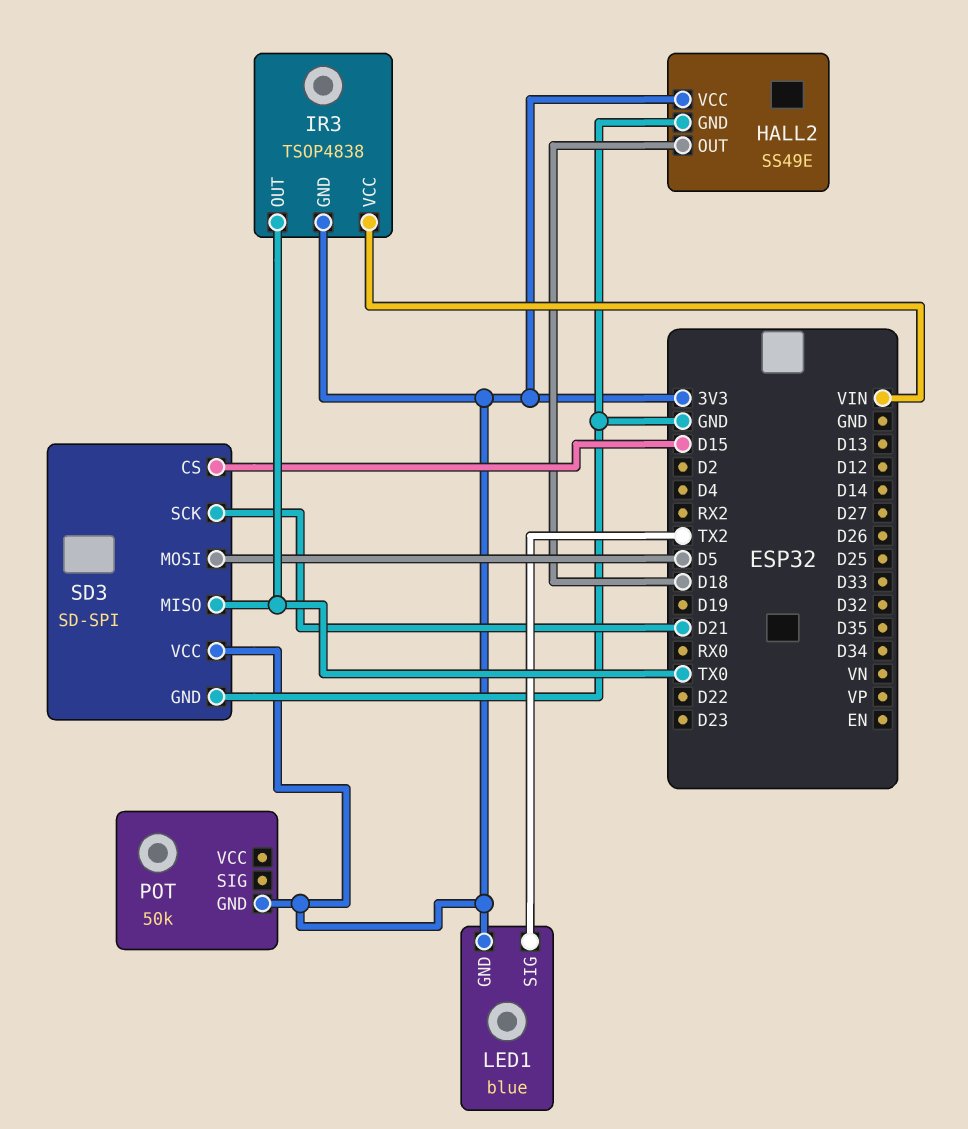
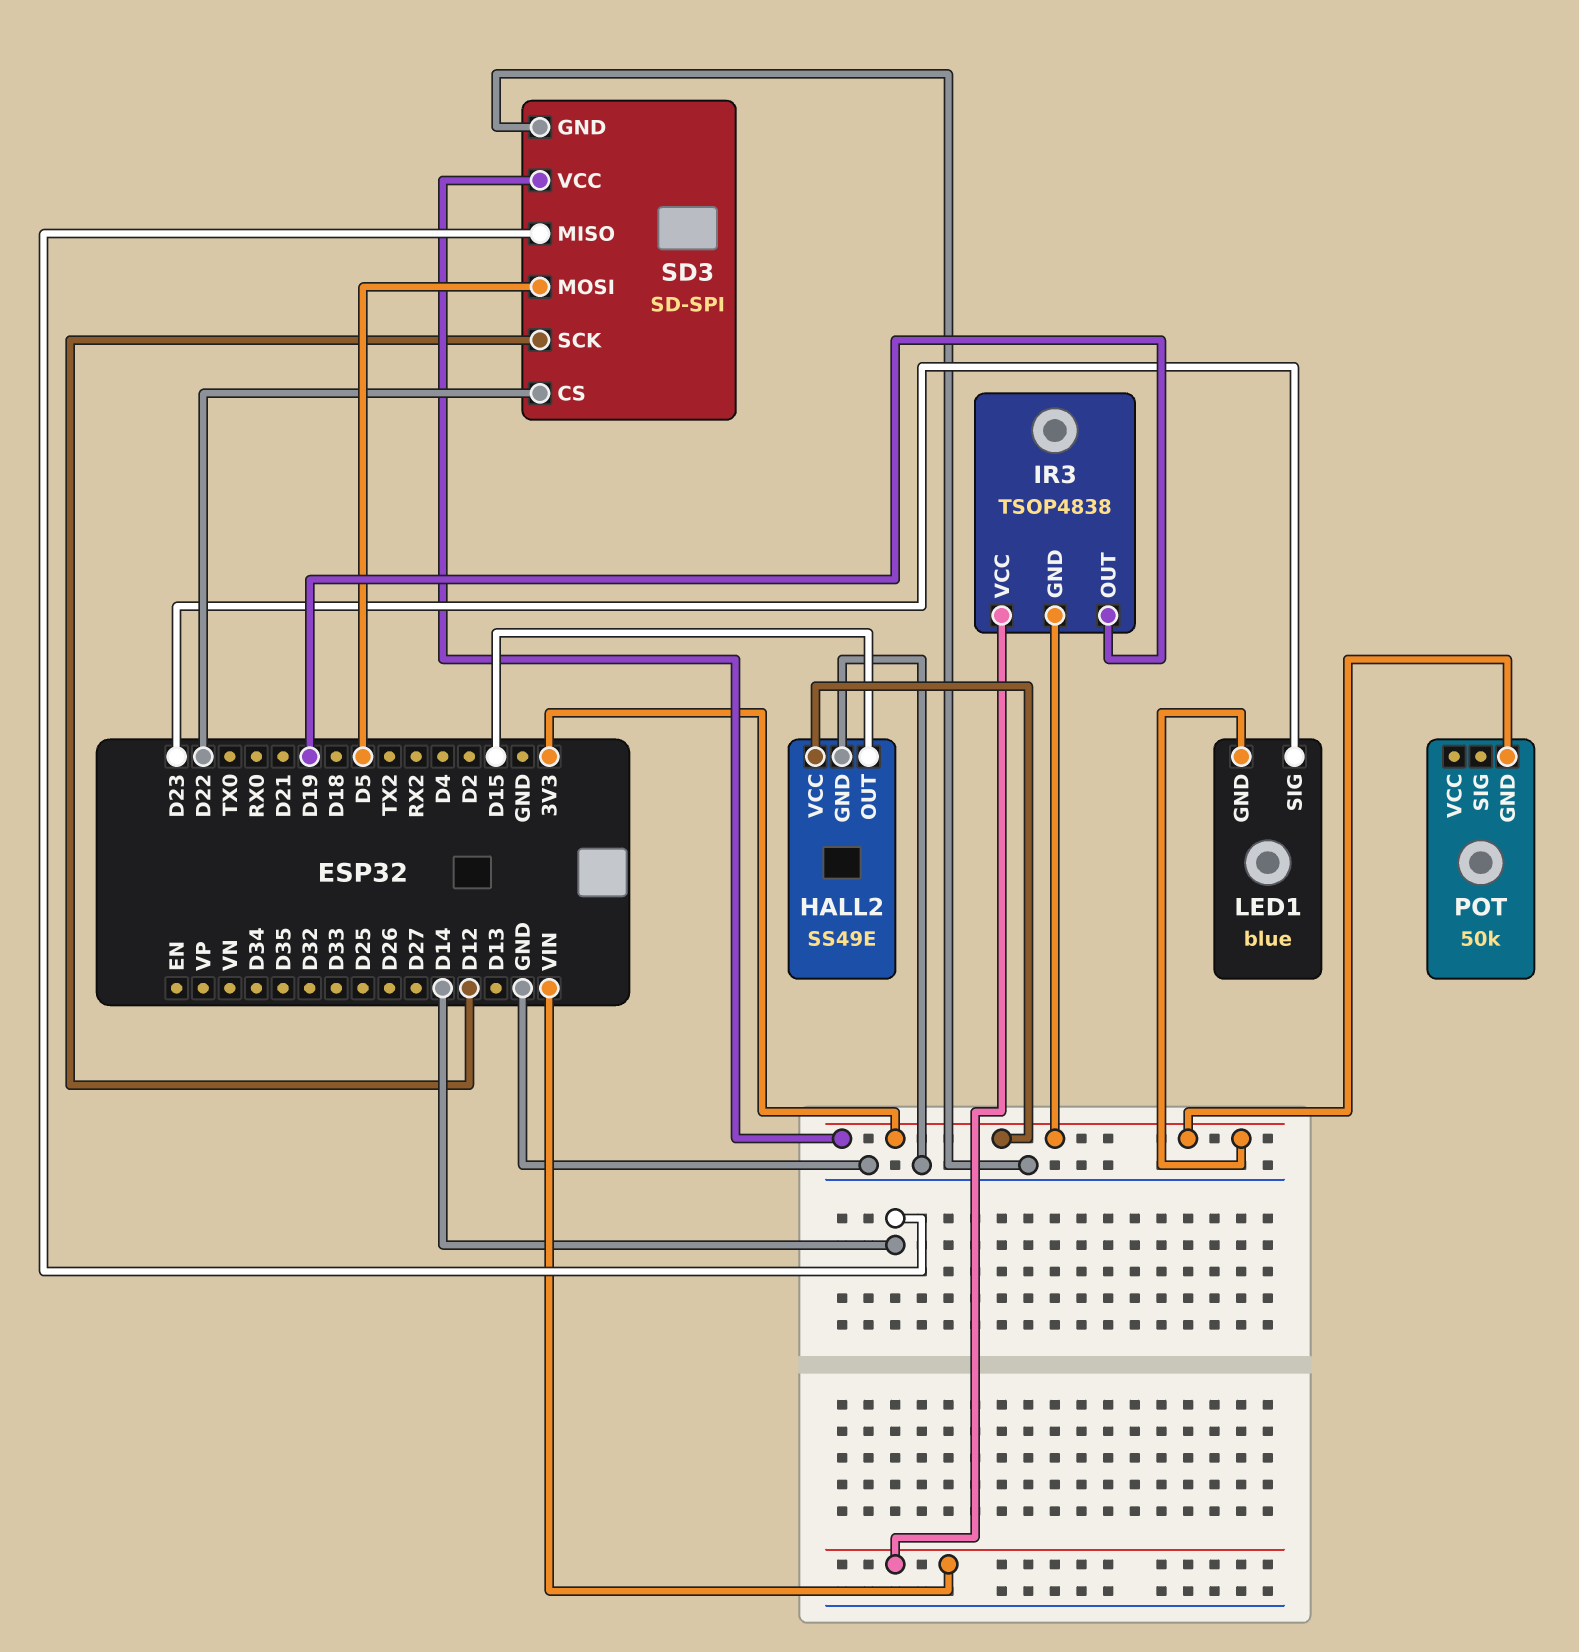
HALL2 pin OUT: D18 -> D15
IR3 pin OUT: TX0 -> D19
LED1 pin SIG: TX2 -> D23
SD3 pin CS: D15 -> D22
SD3 pin MISO: TX0 -> D14
SD3 pin SCK: D21 -> D12

